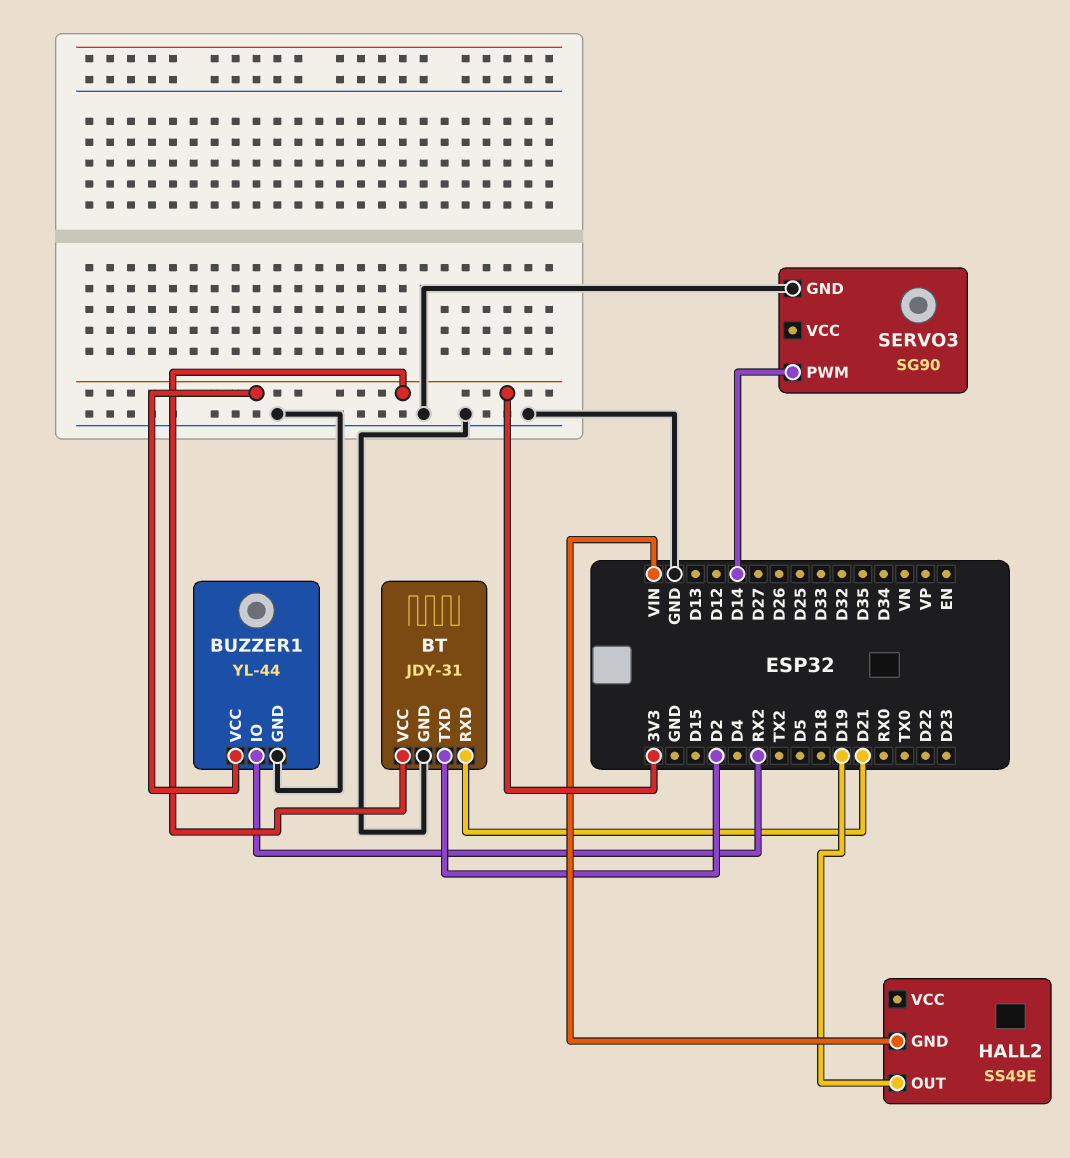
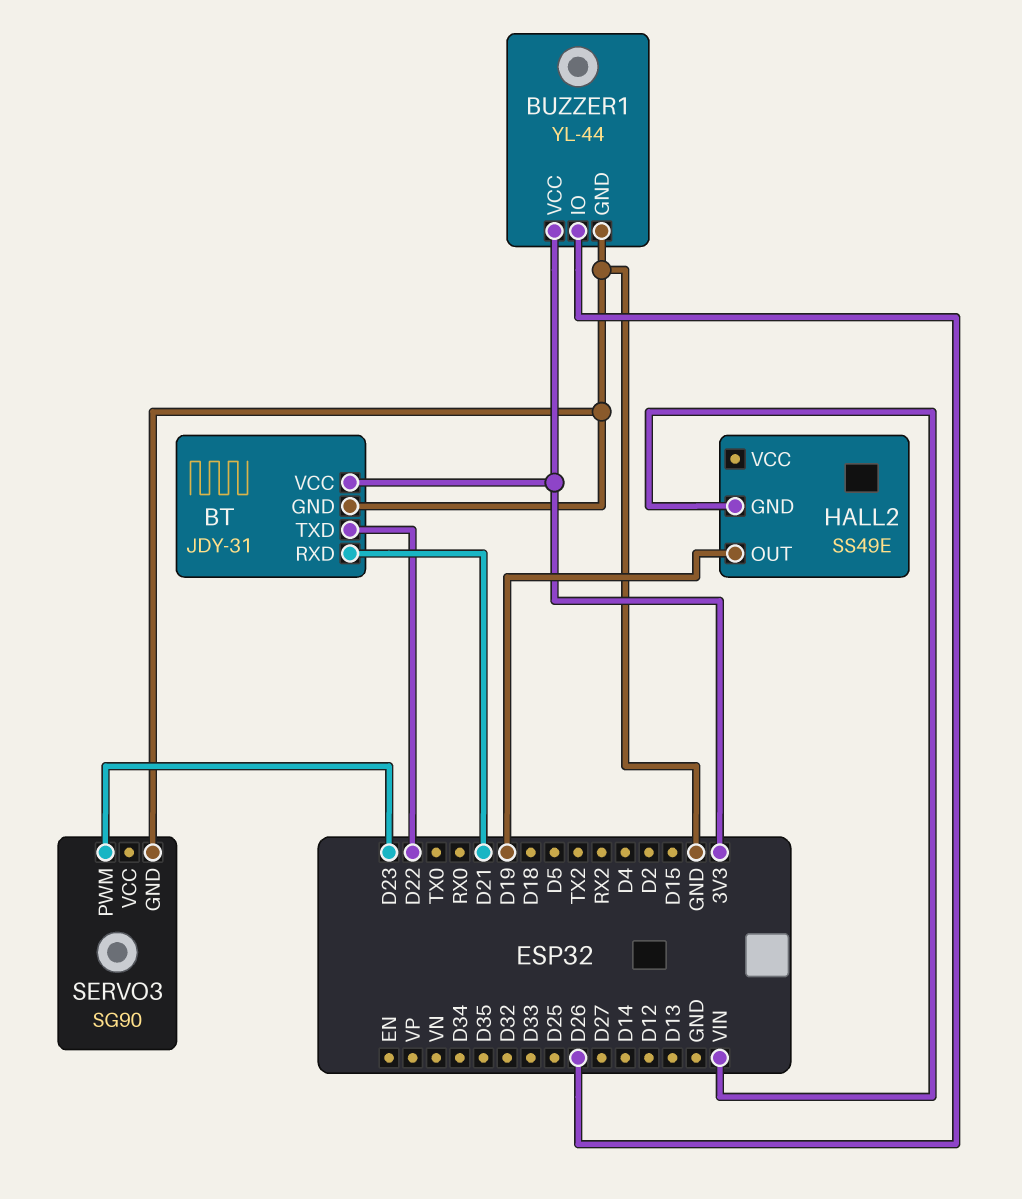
BT pin TXD: D2 -> D22
BUZZER1 pin IO: RX2 -> D26
SERVO3 pin PWM: D14 -> D23

